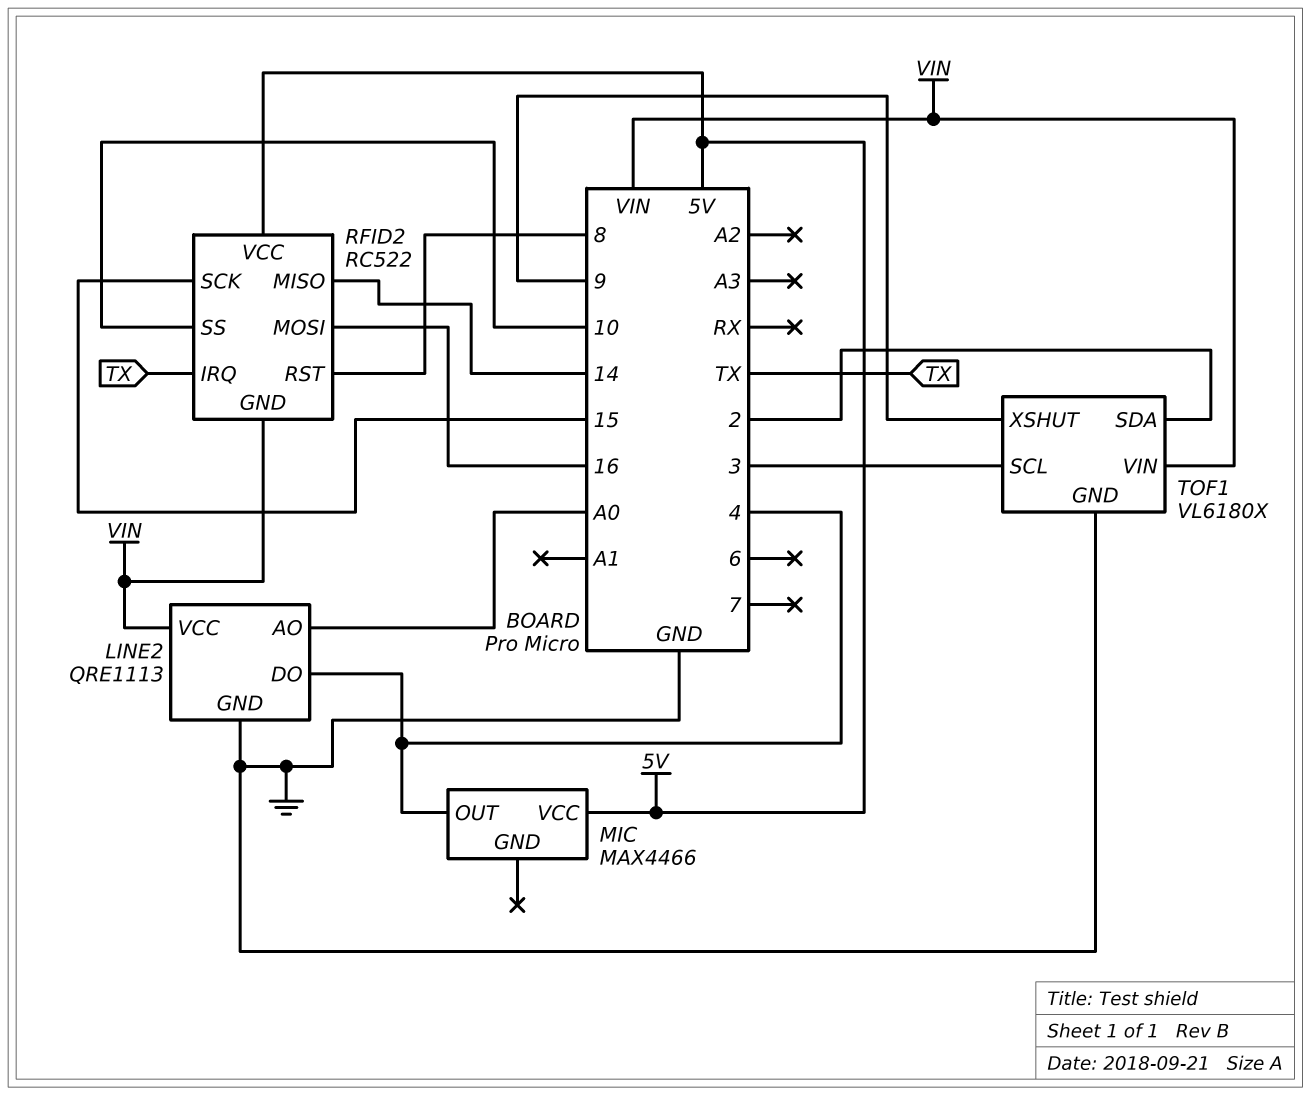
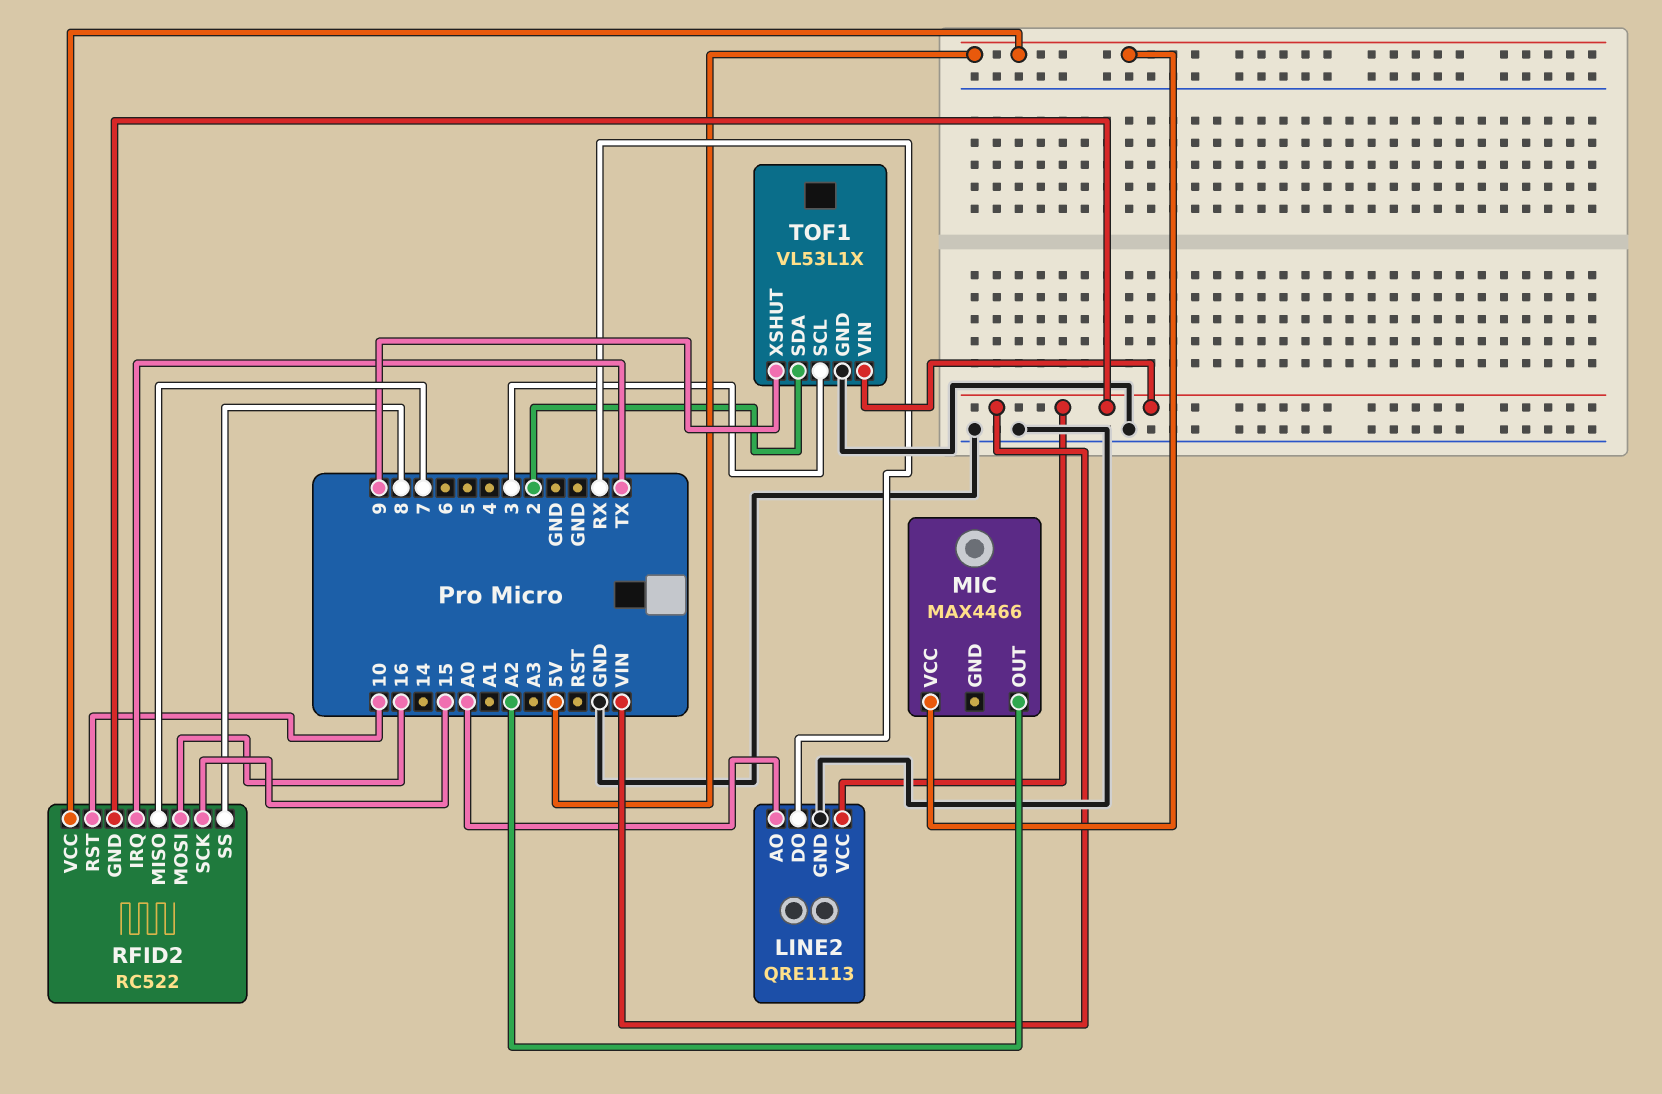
LINE2 pin DO: 4 -> RX
MIC pin OUT: 4 -> A2
RFID2 pin MISO: 14 -> 7
RFID2 pin RST: 8 -> 10
RFID2 pin SS: 10 -> 8
TOF1: VL6180X -> VL53L1X

